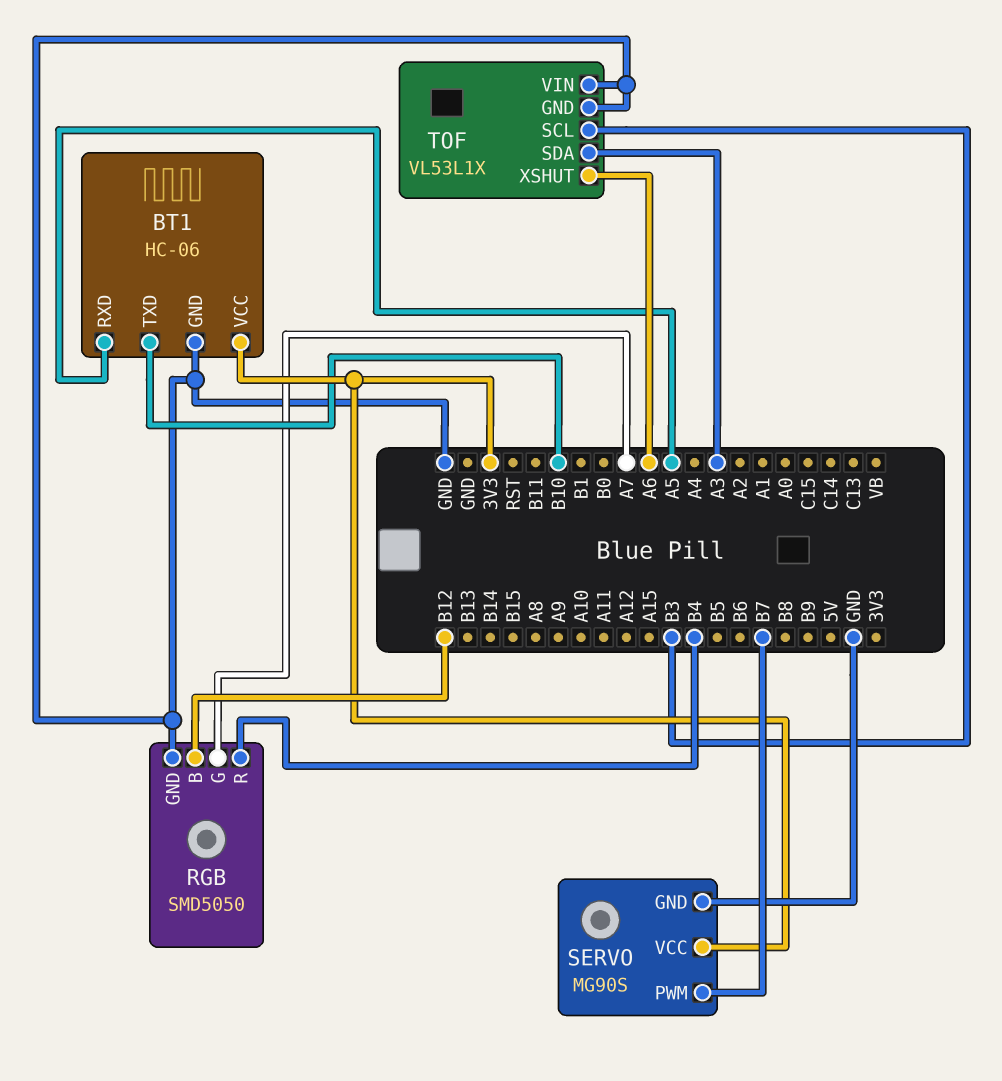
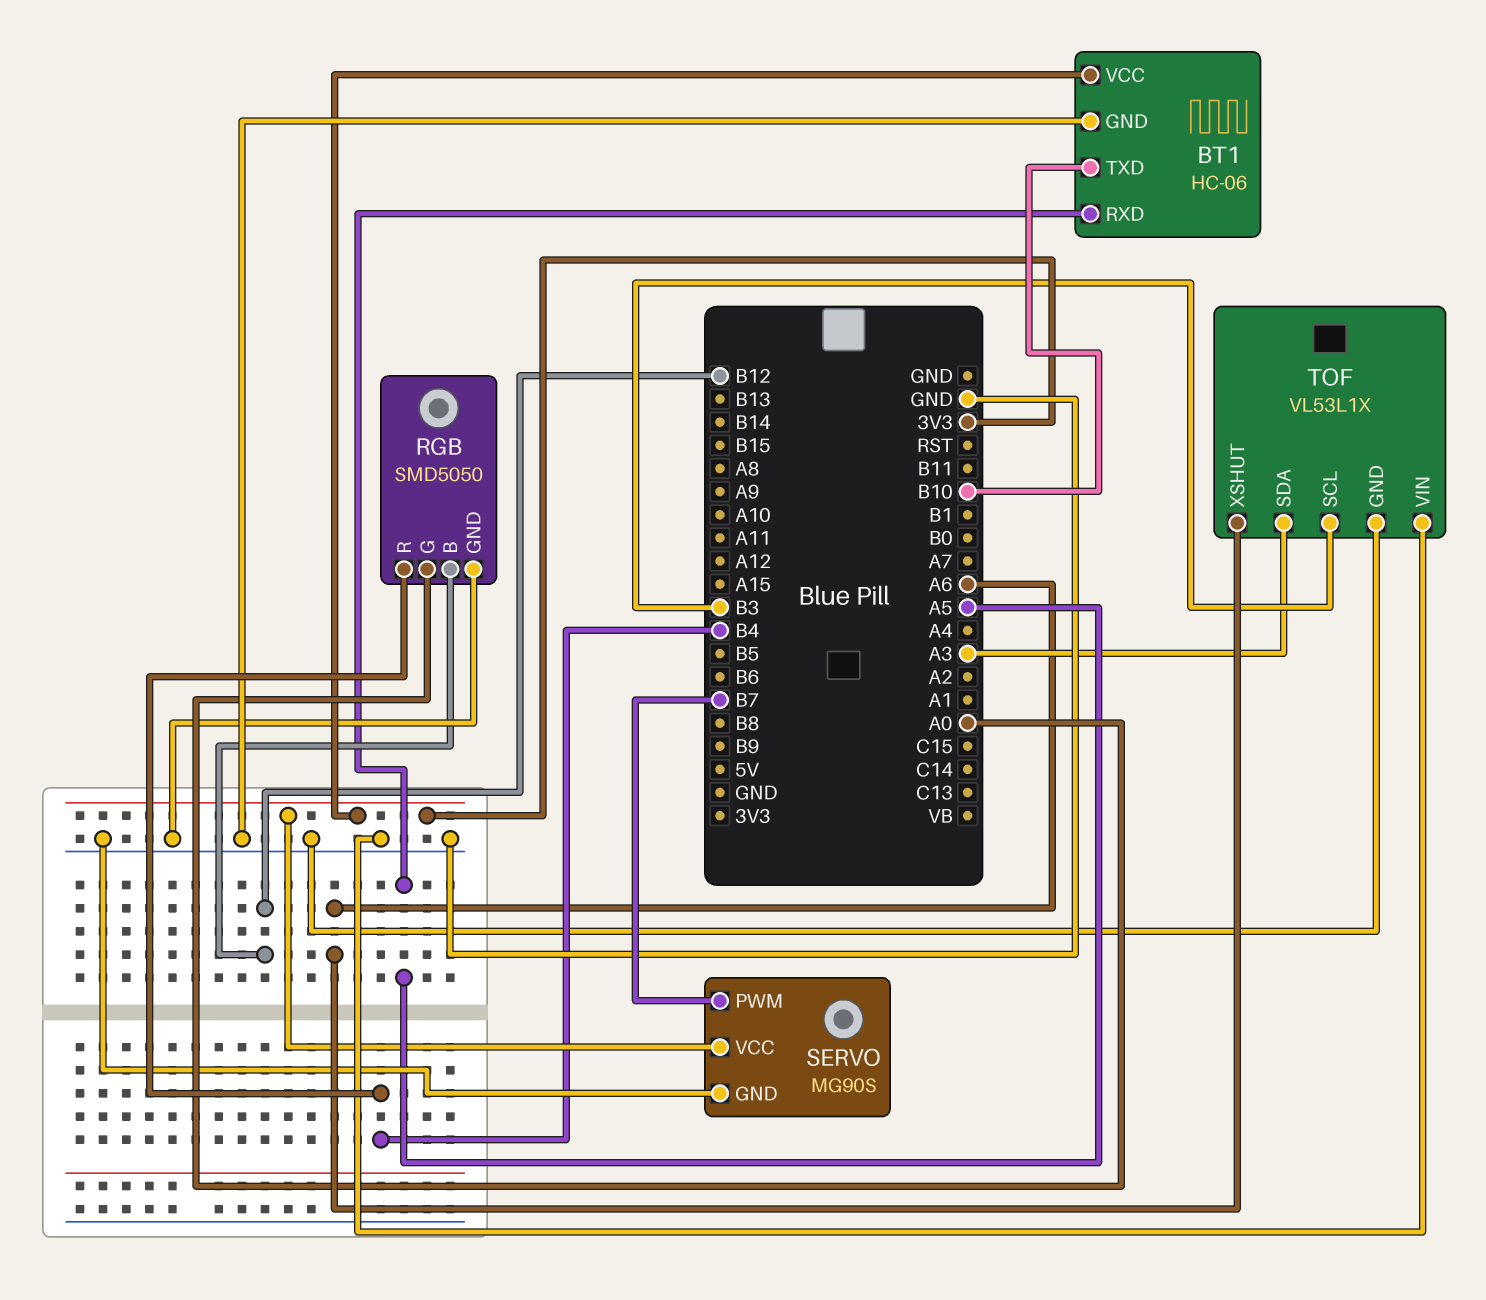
RGB pin G: A7 -> A0

